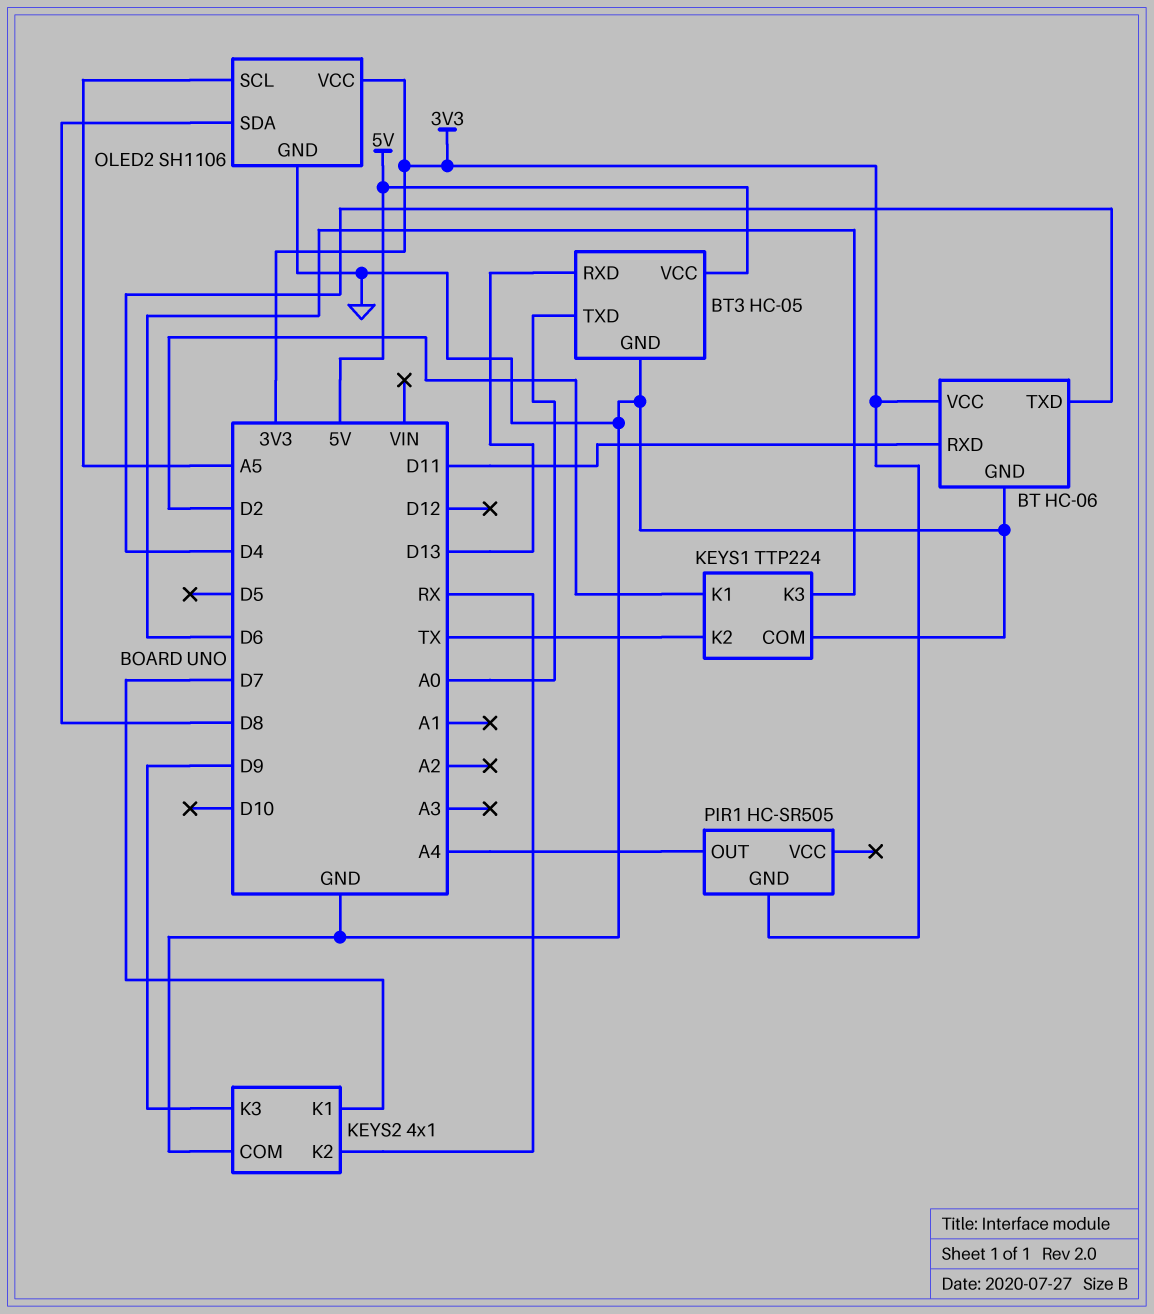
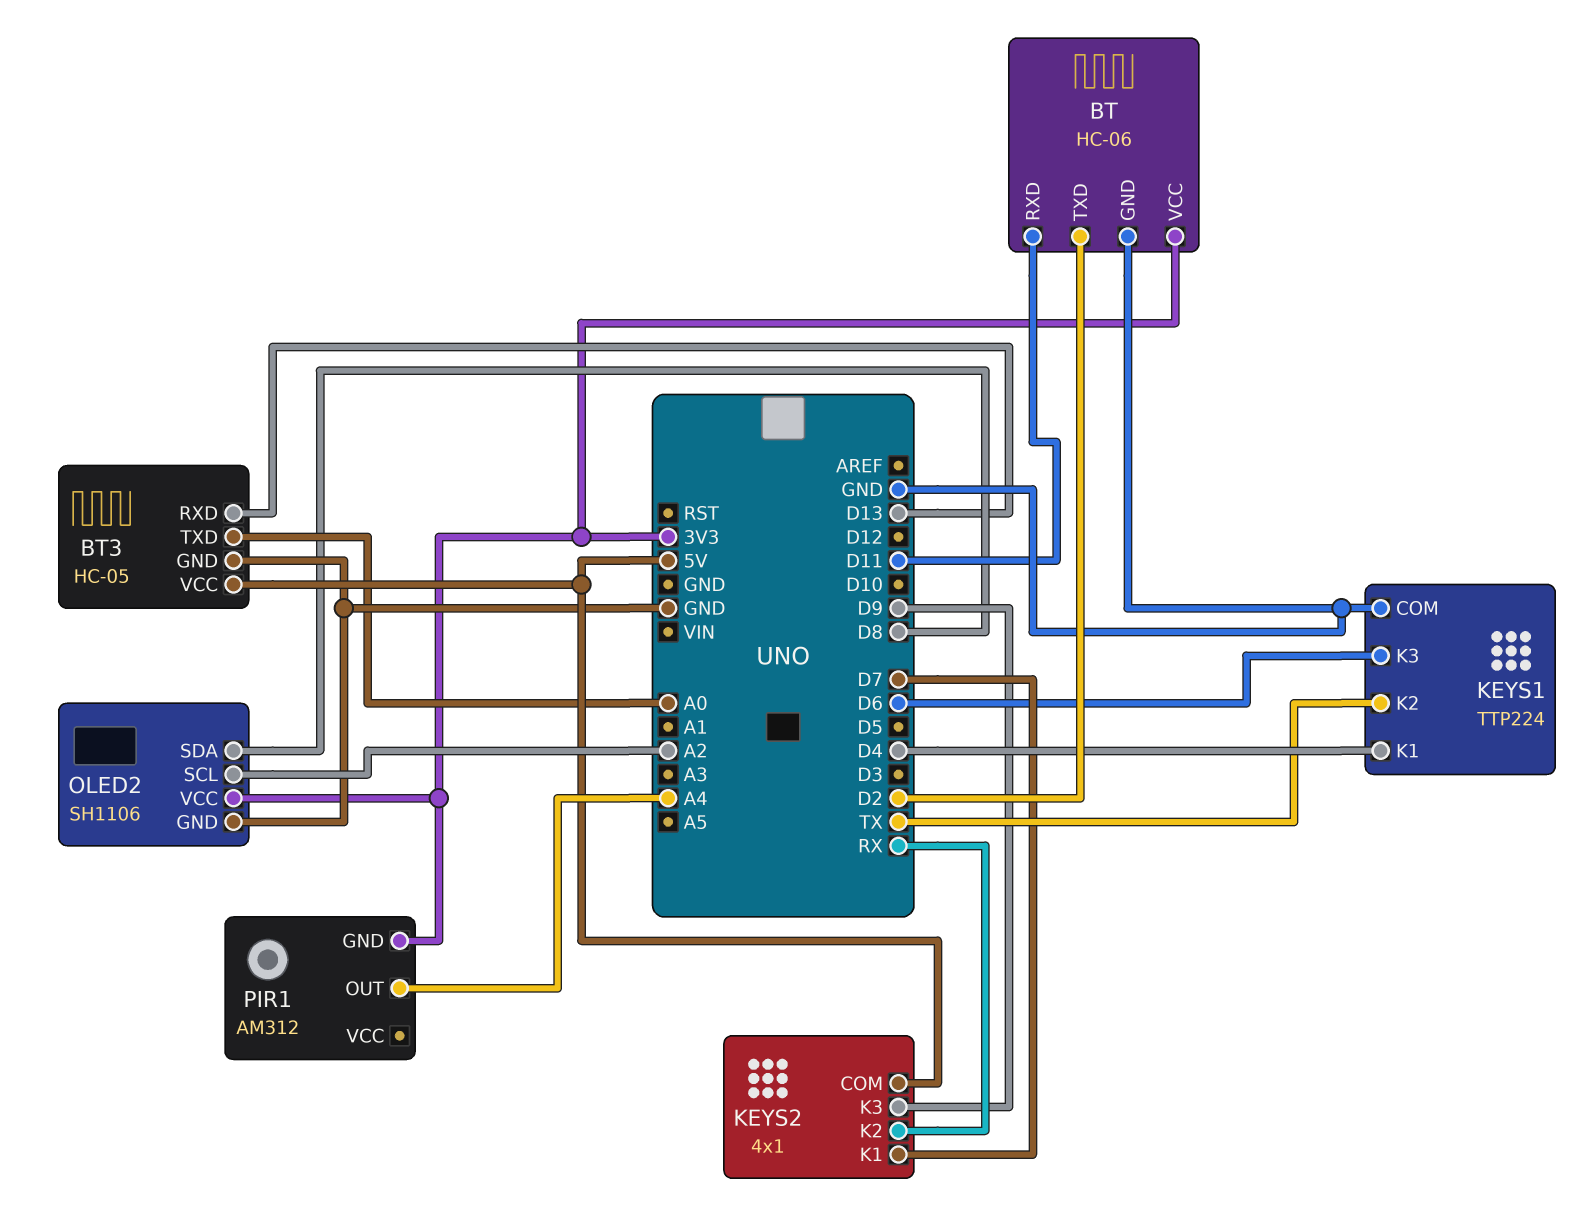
BT pin TXD: D4 -> D2
KEYS1 pin K1: D2 -> D4
KEYS2 pin COM: GND -> 5V
OLED2 pin SCL: A5 -> A2
PIR1: HC-SR505 -> AM312

